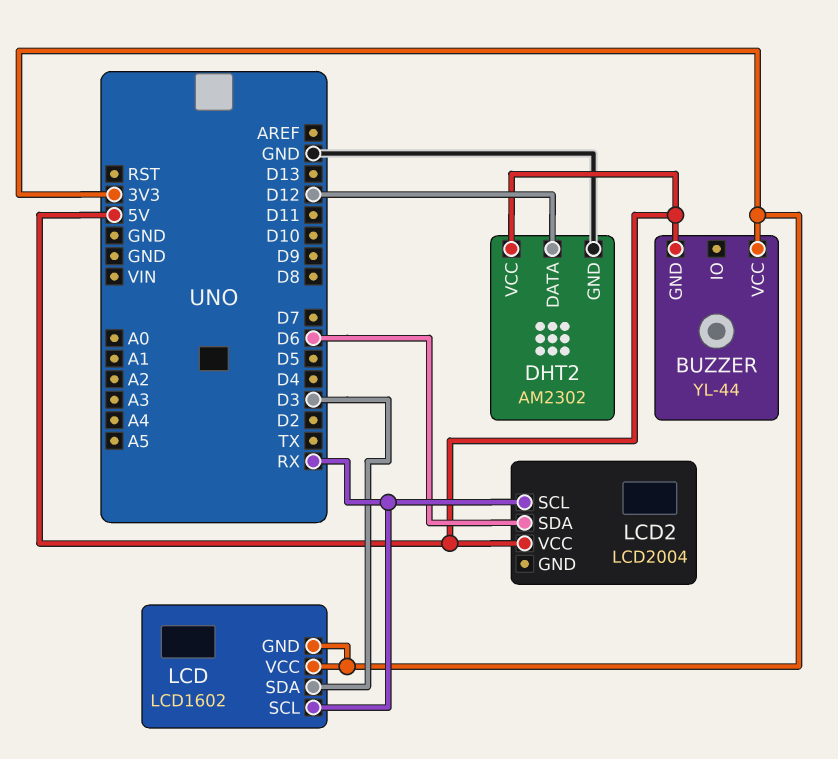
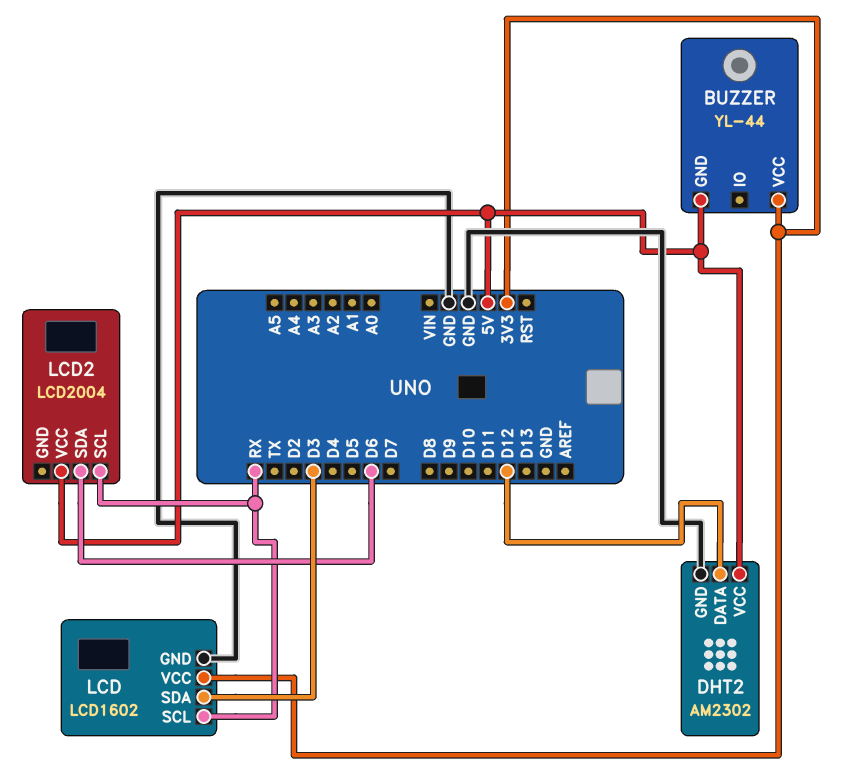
LCD pin GND: 3V3 -> GND

